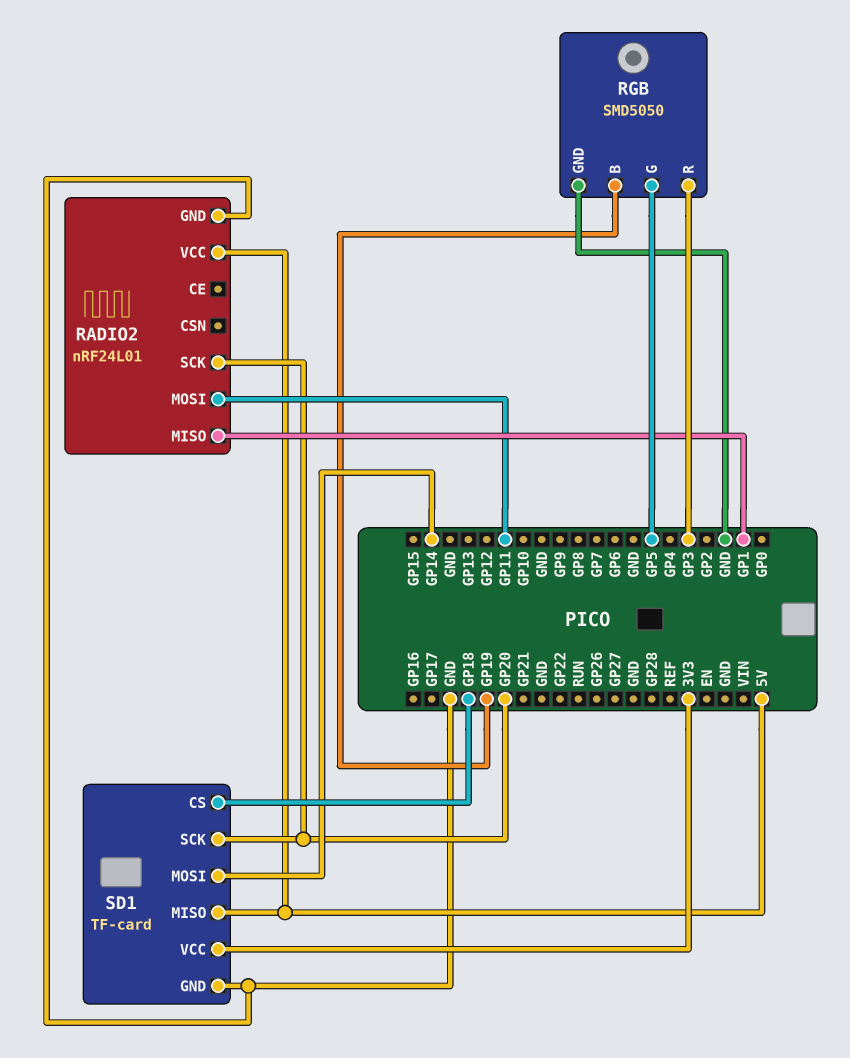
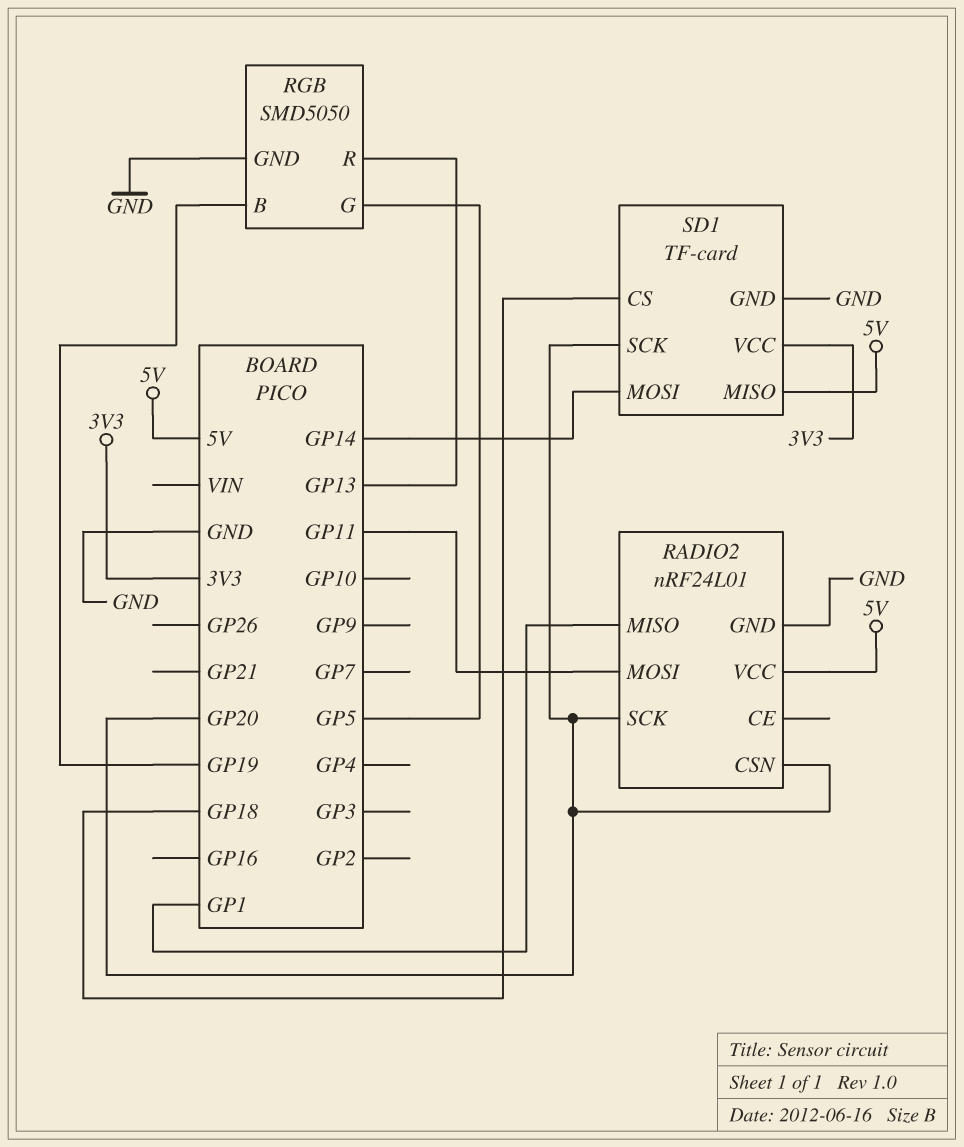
RADIO2 pin CSN: none -> GP20
RGB pin R: GP3 -> GP13

